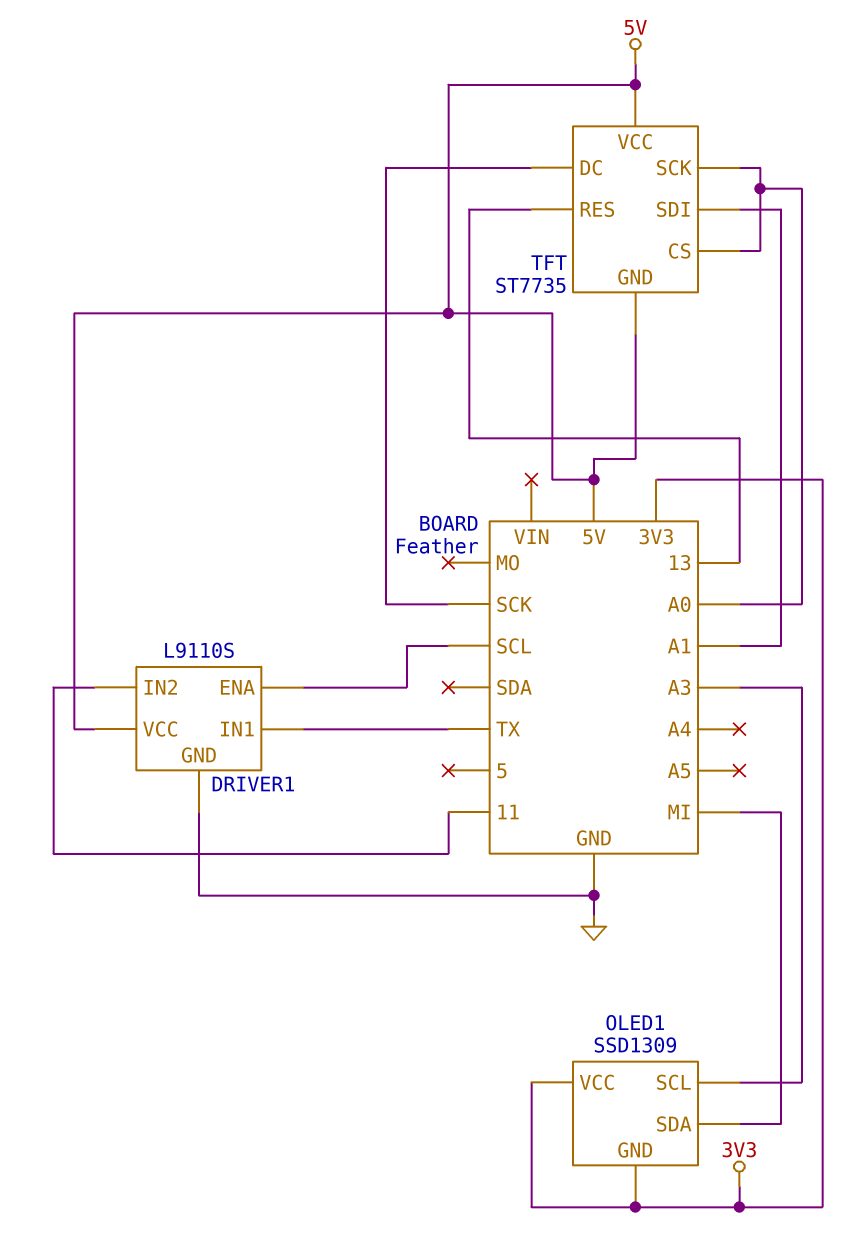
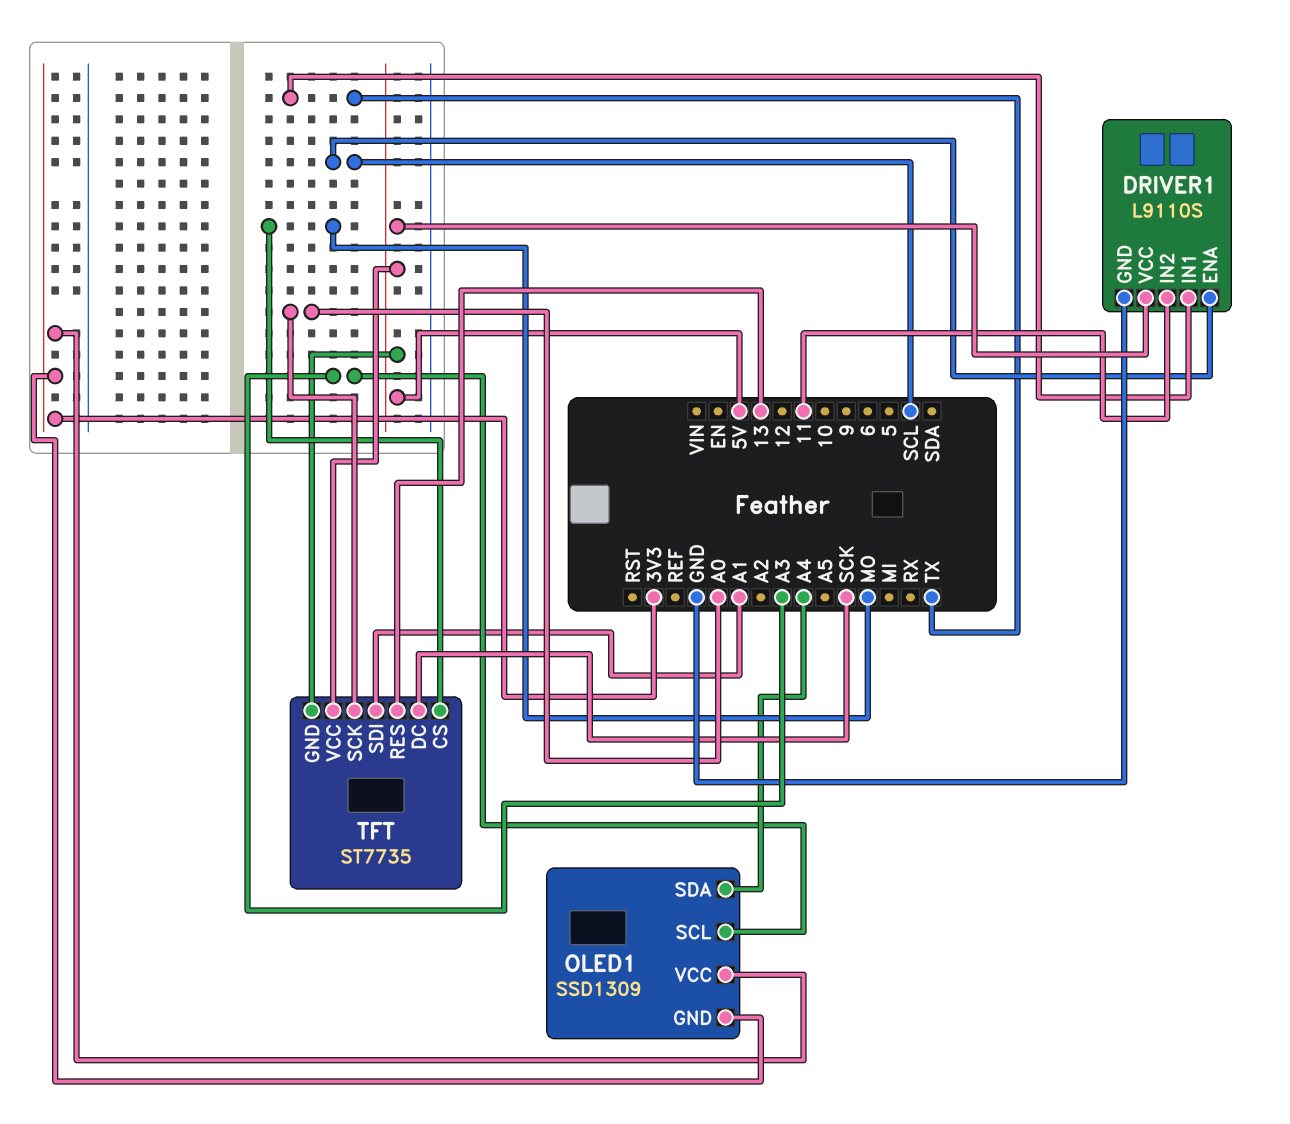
OLED1 pin SDA: MI -> A4
TFT pin CS: A0 -> MO

